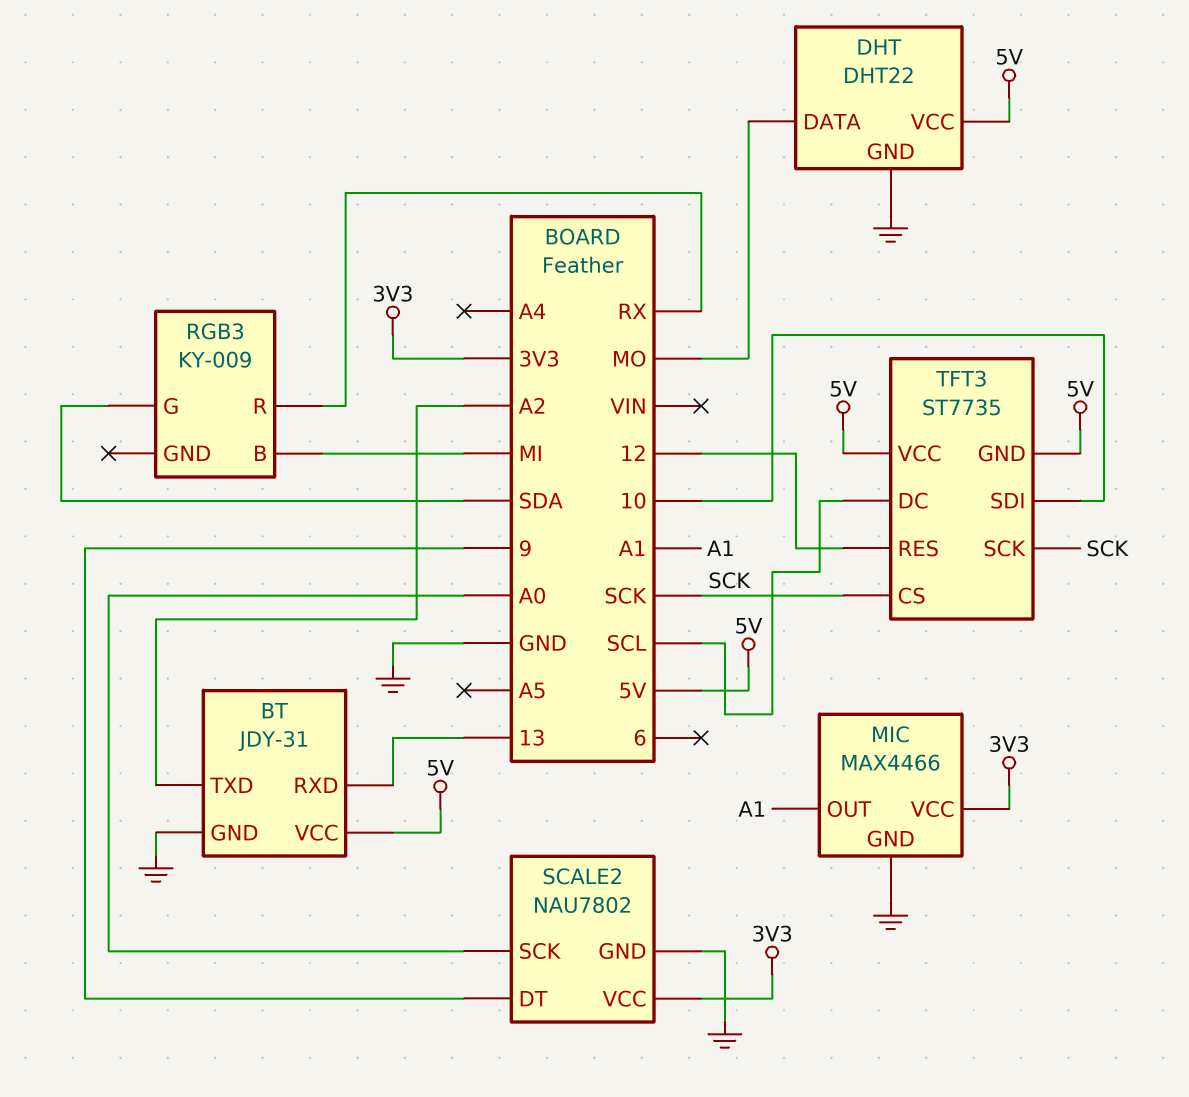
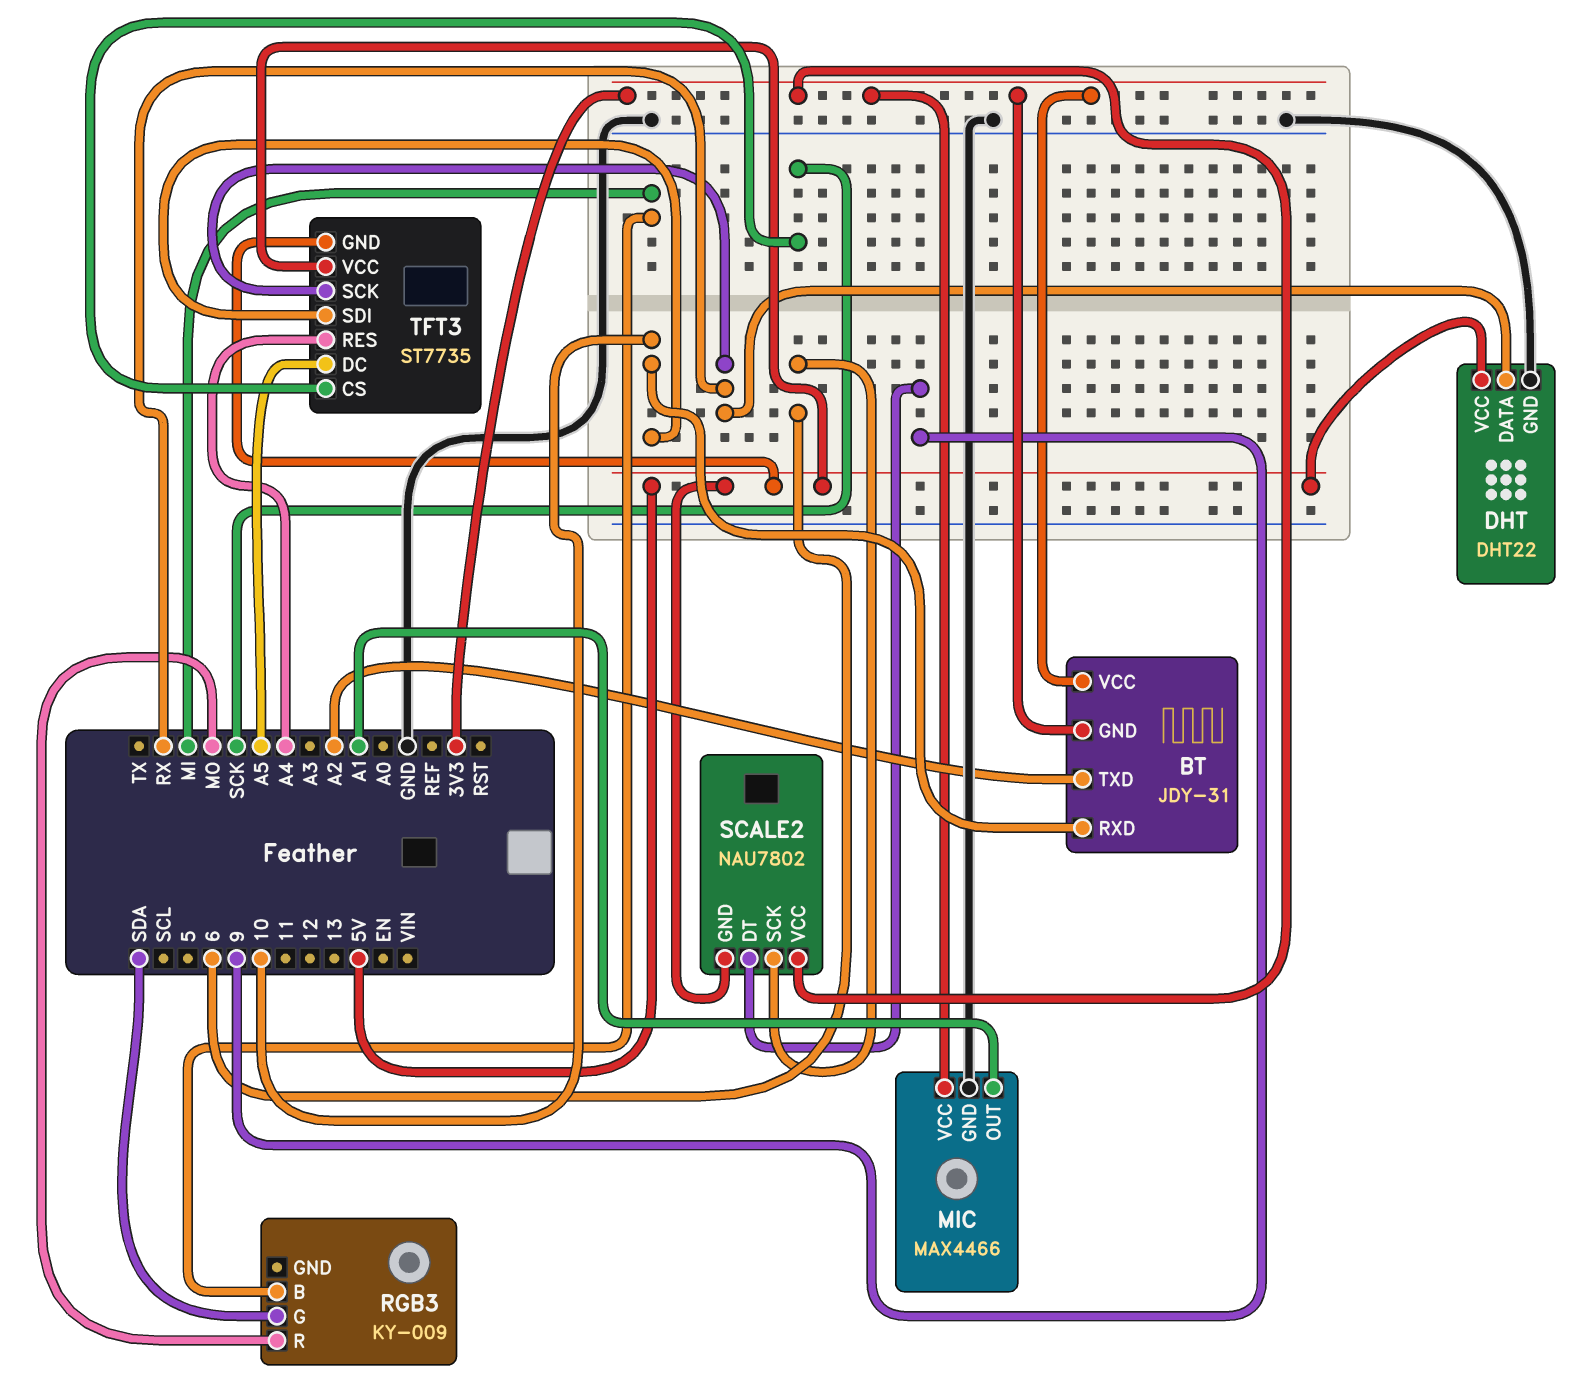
BT pin GND: GND -> 3V3
BT pin RXD: 13 -> 10
BT pin VCC: 5V -> 3V3
DHT pin DATA: MO -> RX
RGB3 pin R: RX -> MO
SCALE2 pin GND: GND -> 5V
SCALE2 pin SCK: A0 -> 6
TFT3 pin DC: SCL -> A5
TFT3 pin RES: 12 -> A4
TFT3 pin SCK: SCK -> RX

